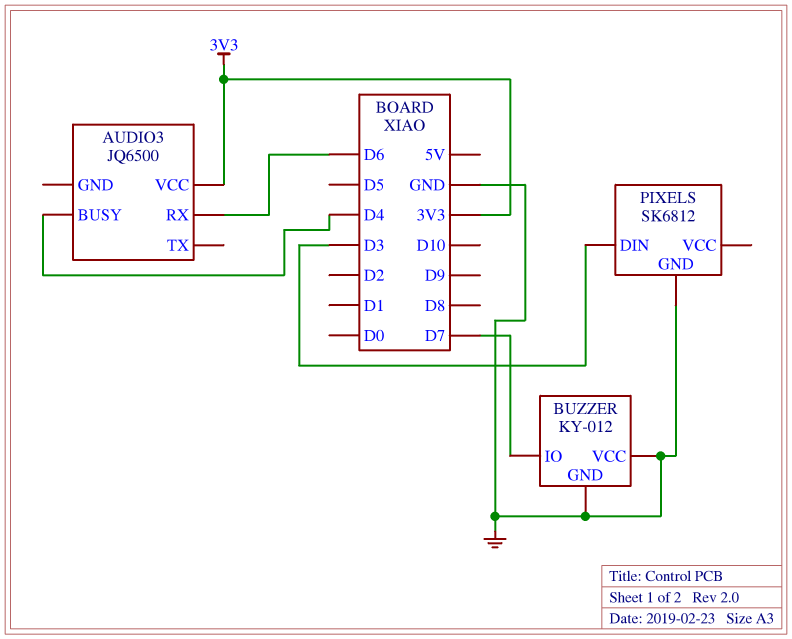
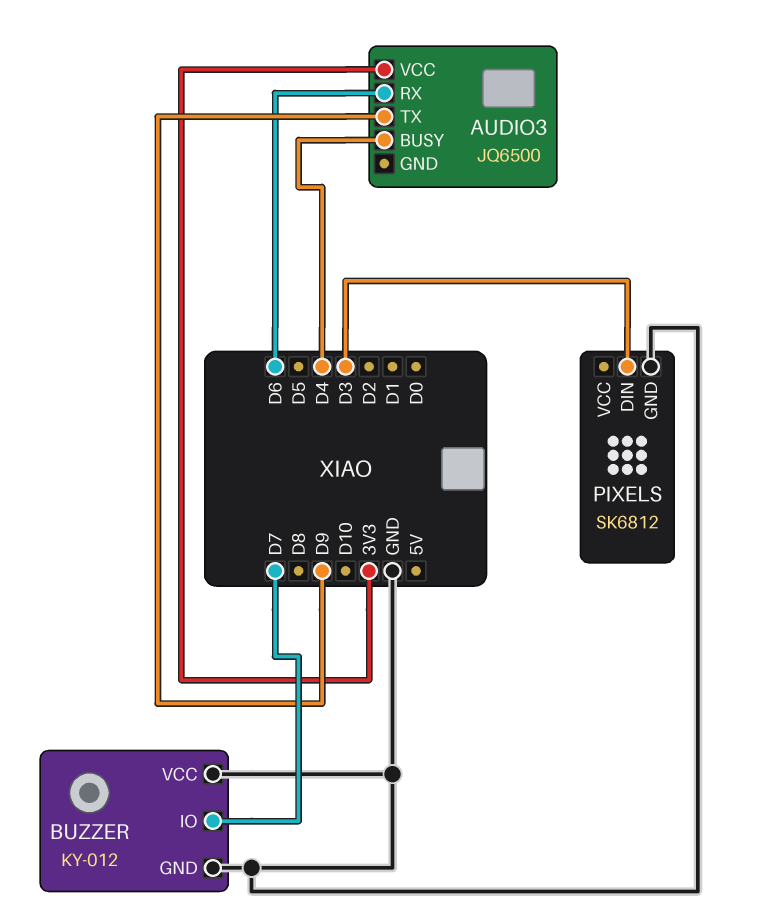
AUDIO3 pin TX: none -> D9

